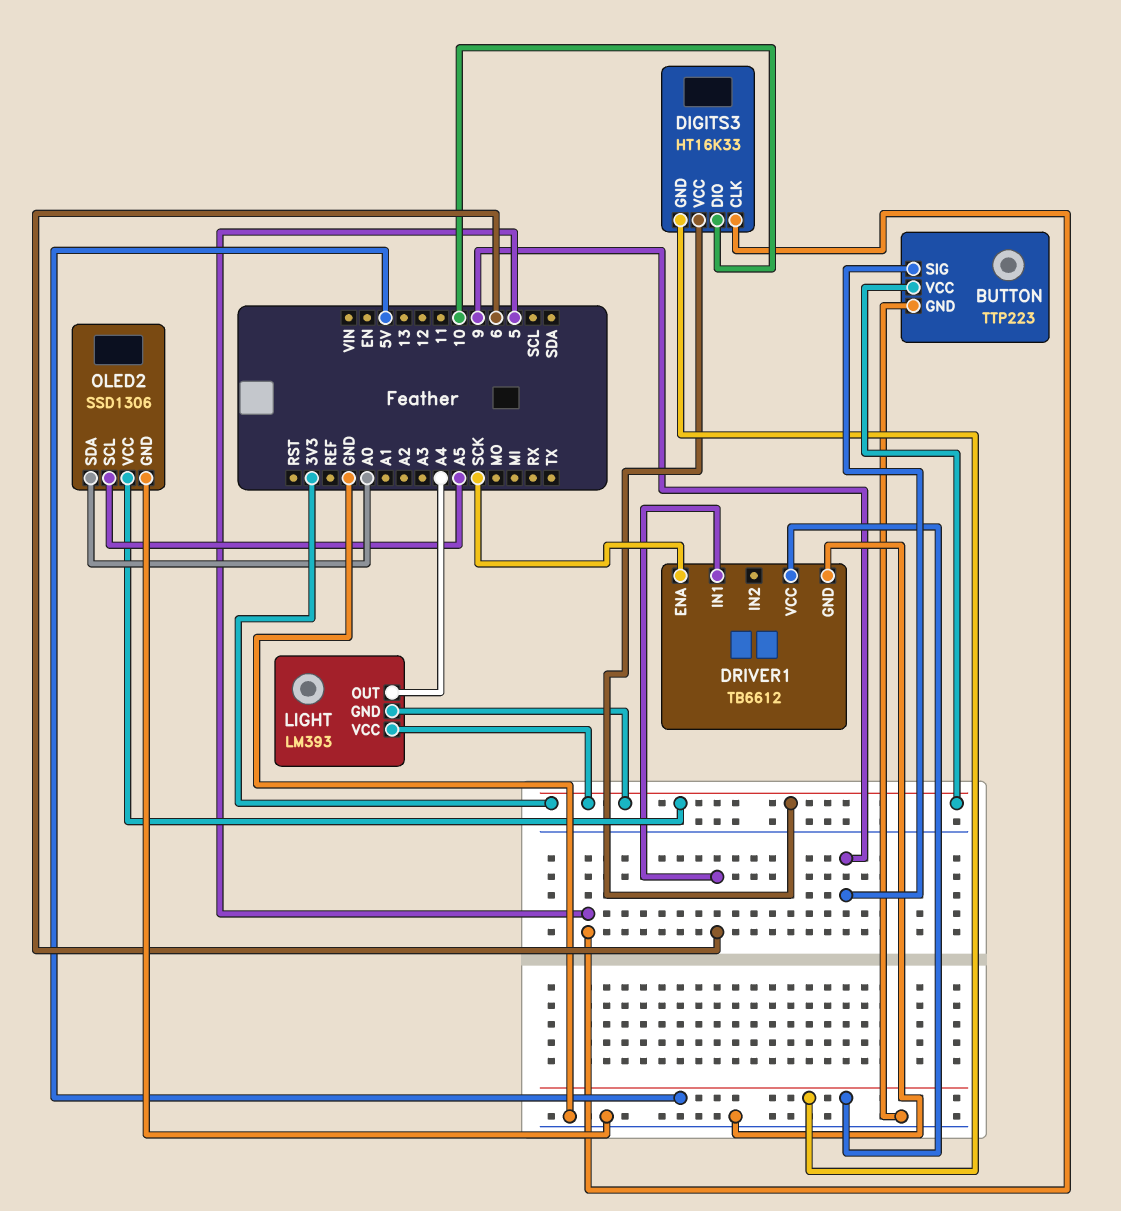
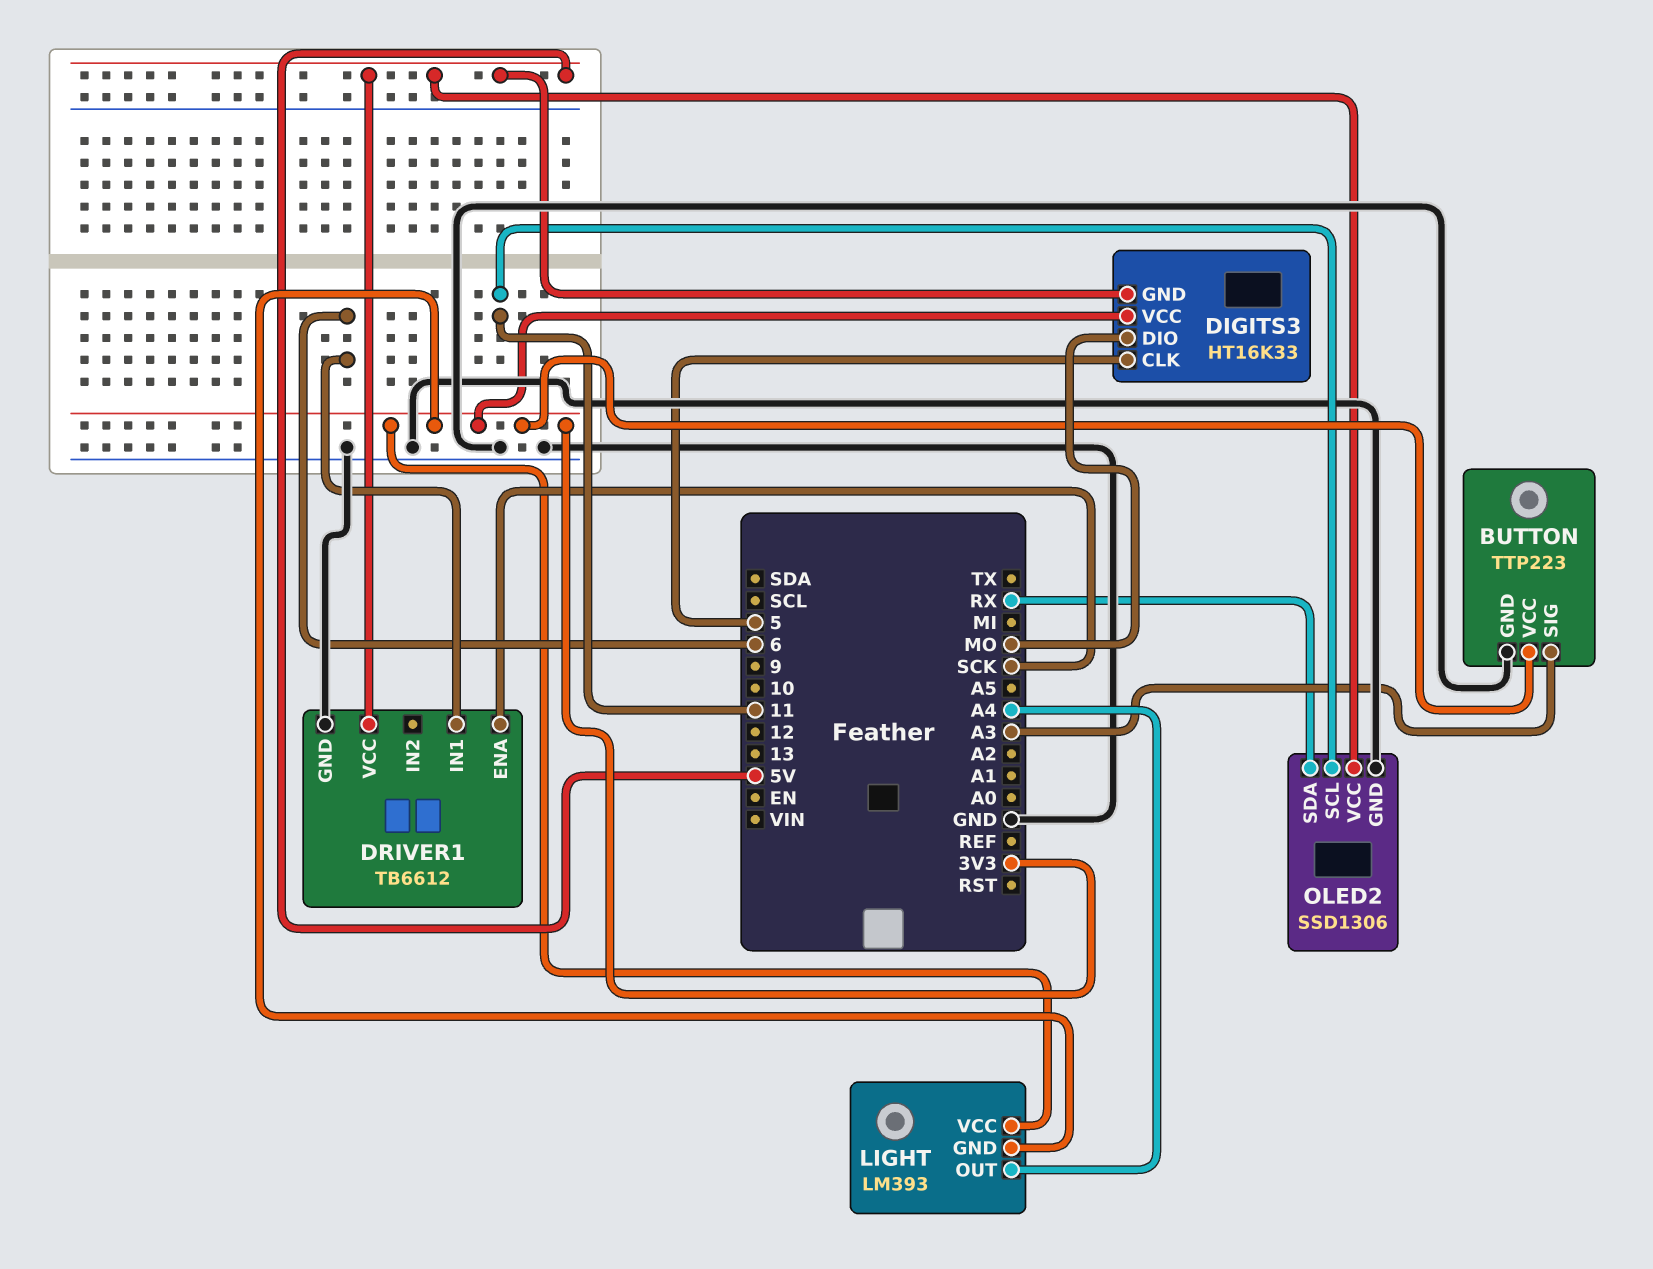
BUTTON pin SIG: 9 -> A3
DIGITS3 pin DIO: 10 -> MO
OLED2 pin SCL: A5 -> 11
OLED2 pin SDA: A0 -> RX
OLED2 pin VCC: 3V3 -> 5V

